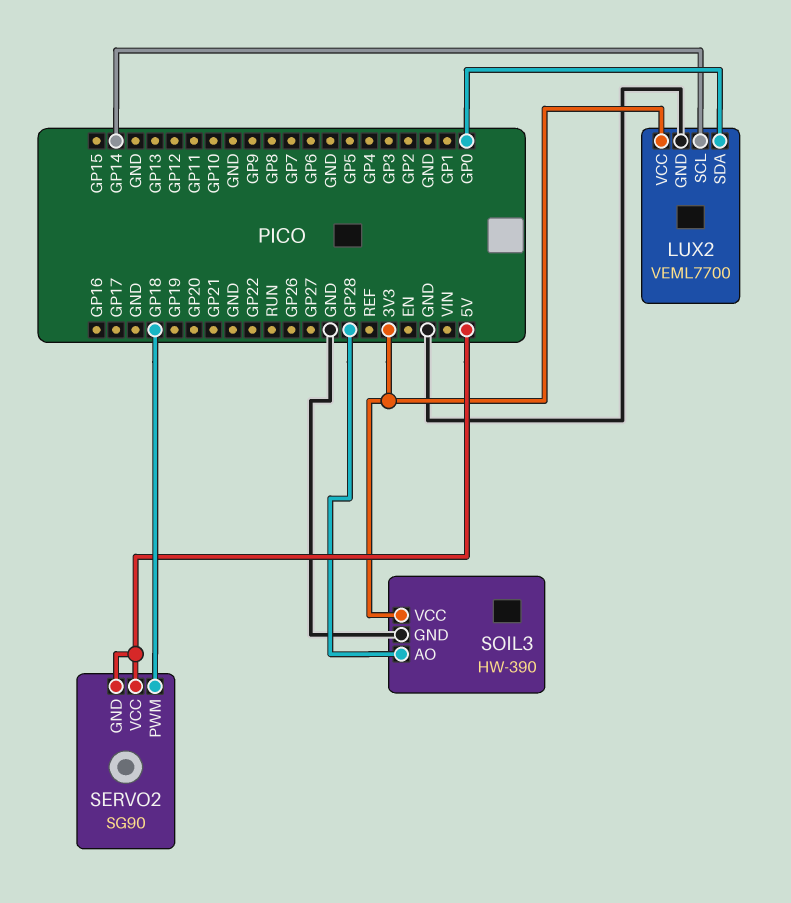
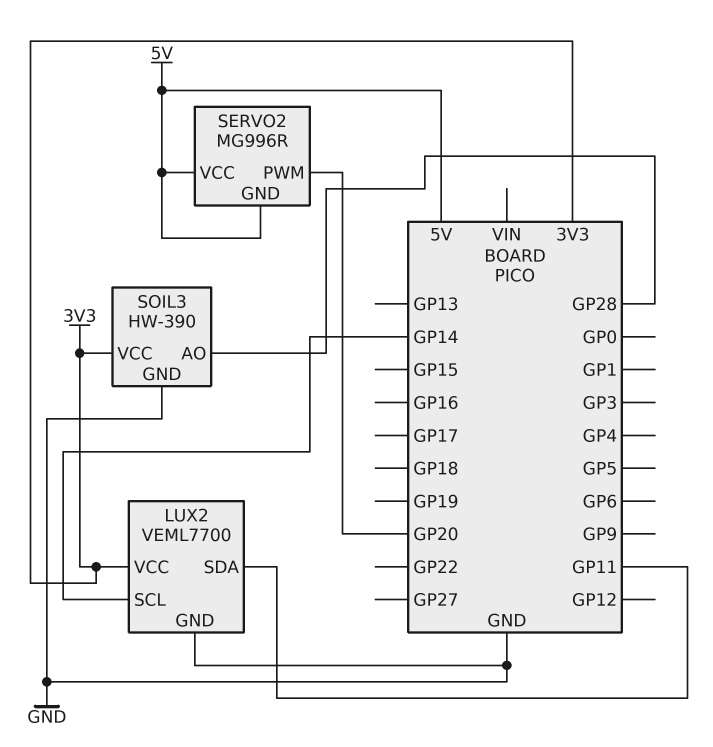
LUX2 pin SDA: GP0 -> GP11
SERVO2: SG90 -> MG996R
SERVO2 pin PWM: GP18 -> GP20

